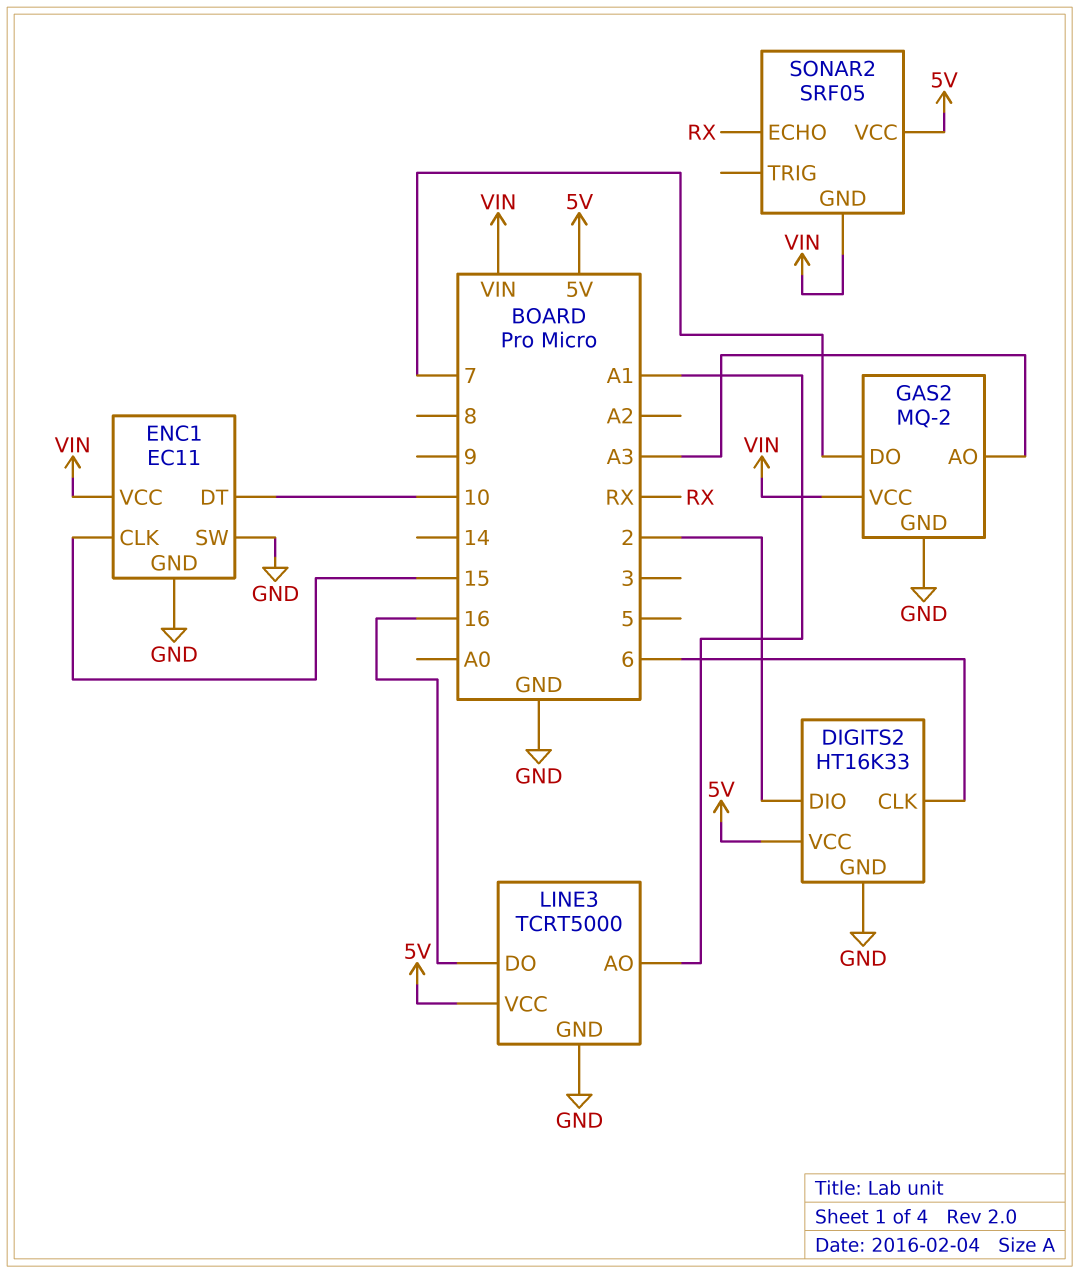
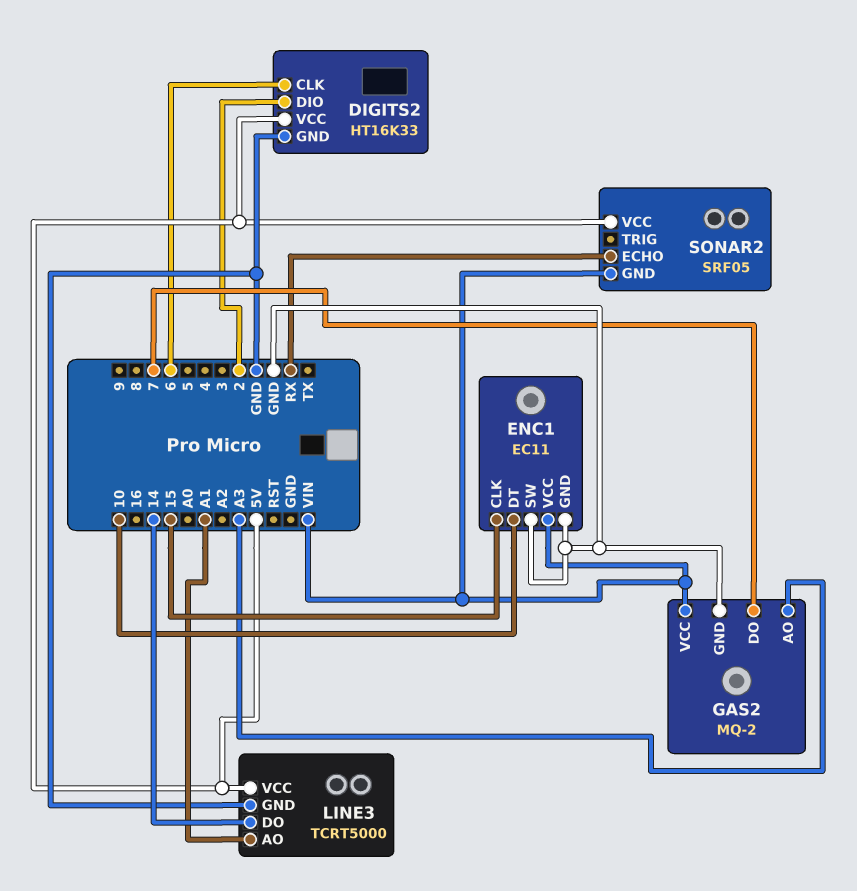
LINE3 pin DO: 16 -> 14

